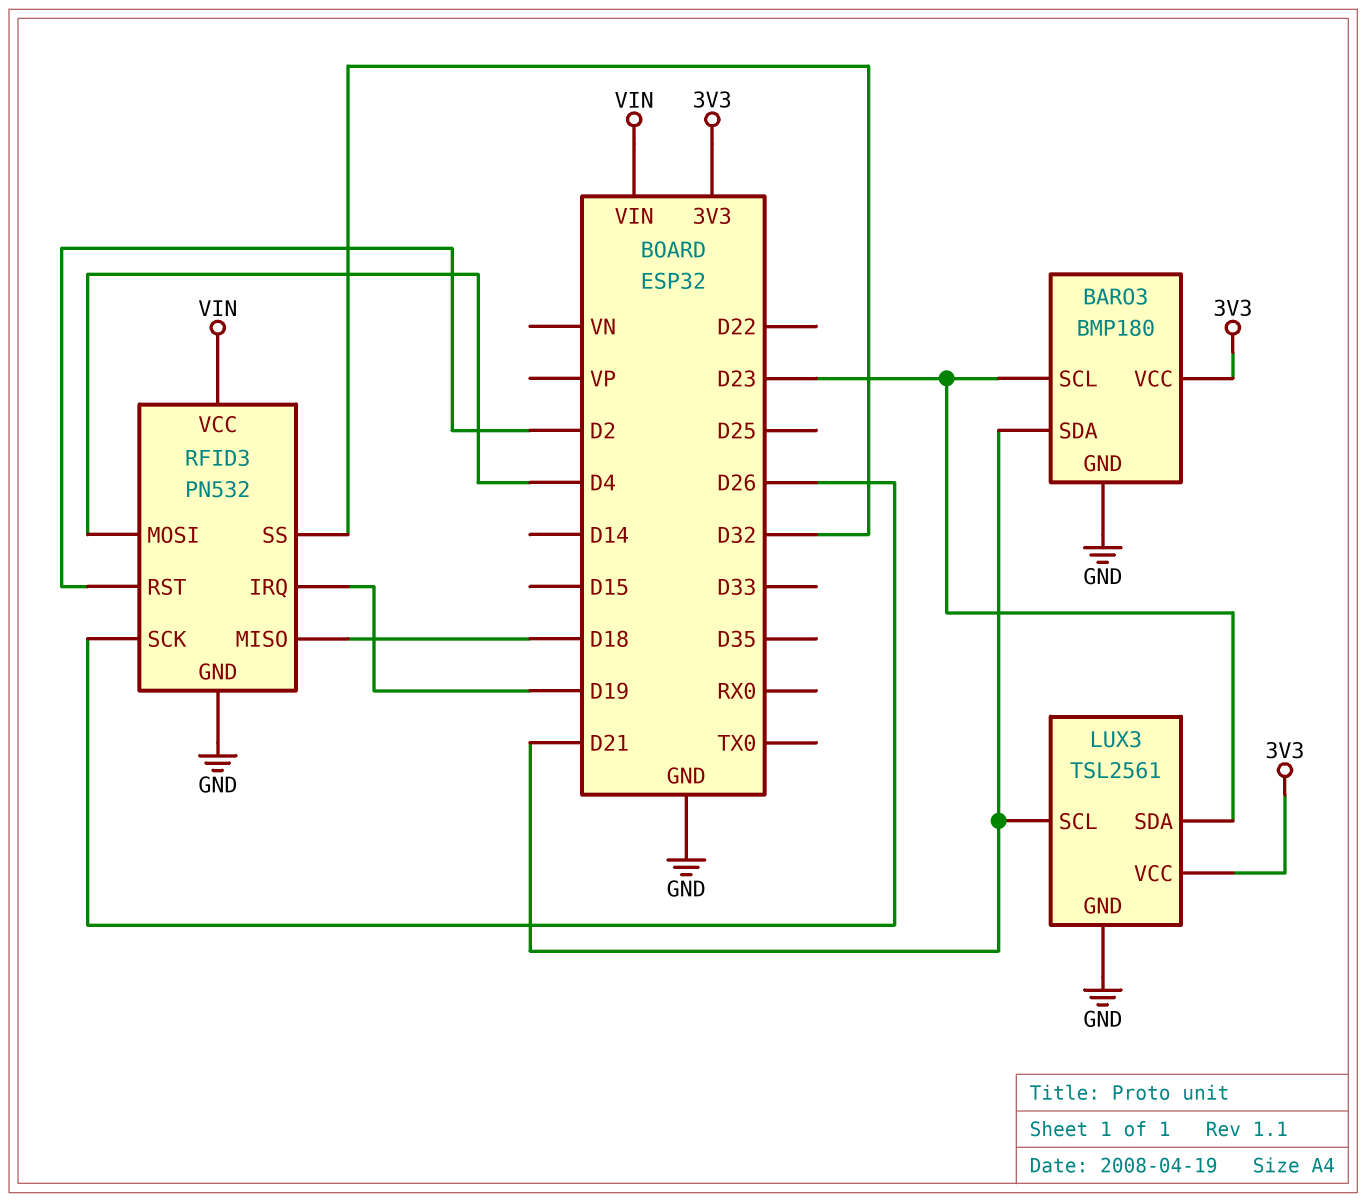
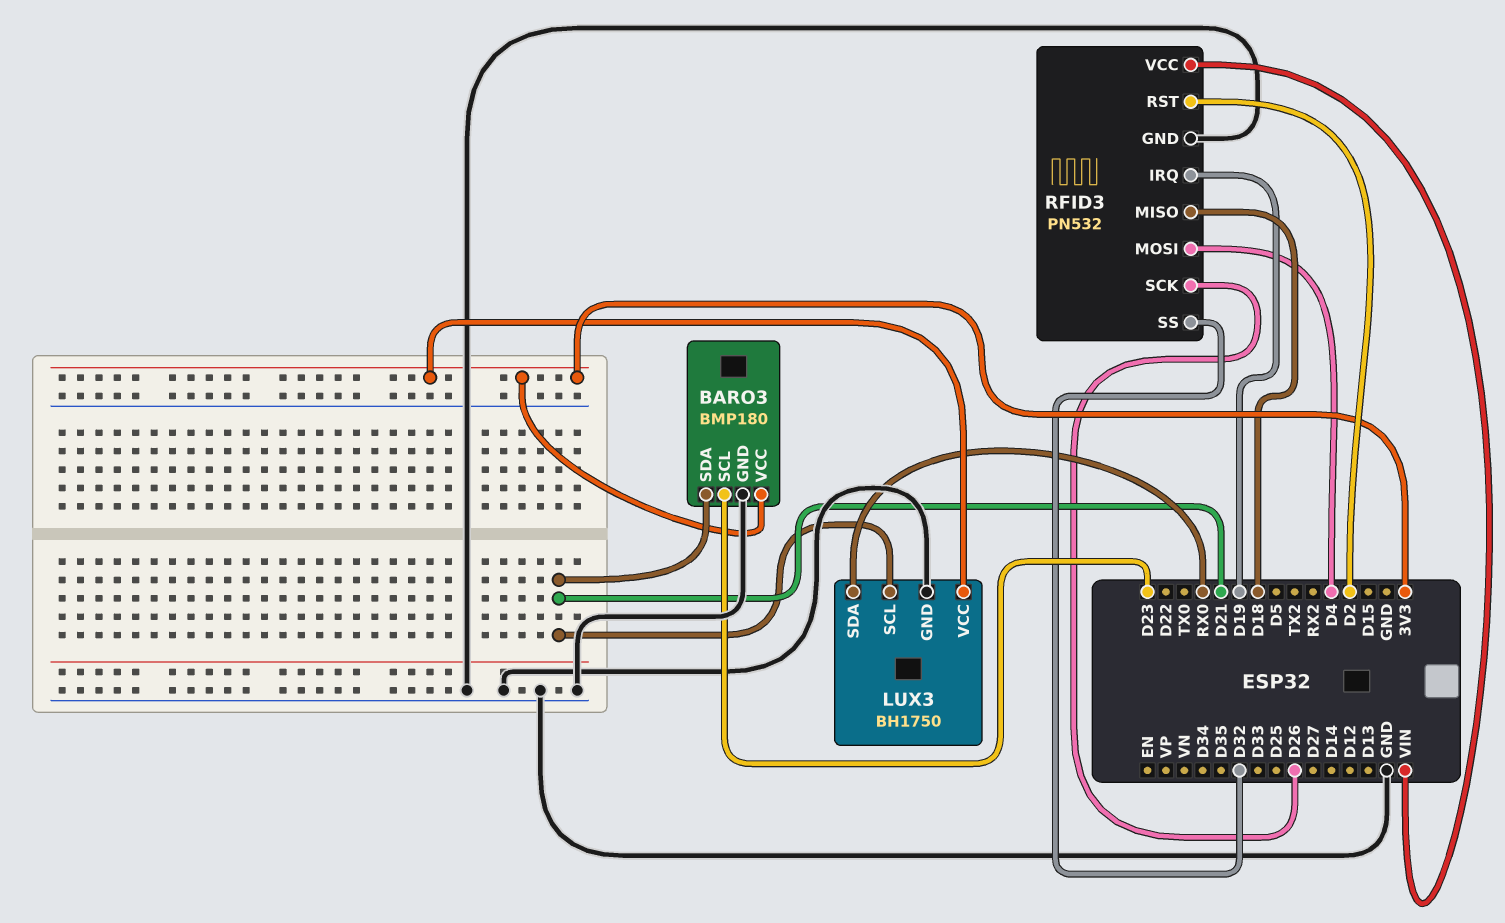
LUX3: TSL2561 -> BH1750
LUX3 pin SDA: D23 -> RX0

